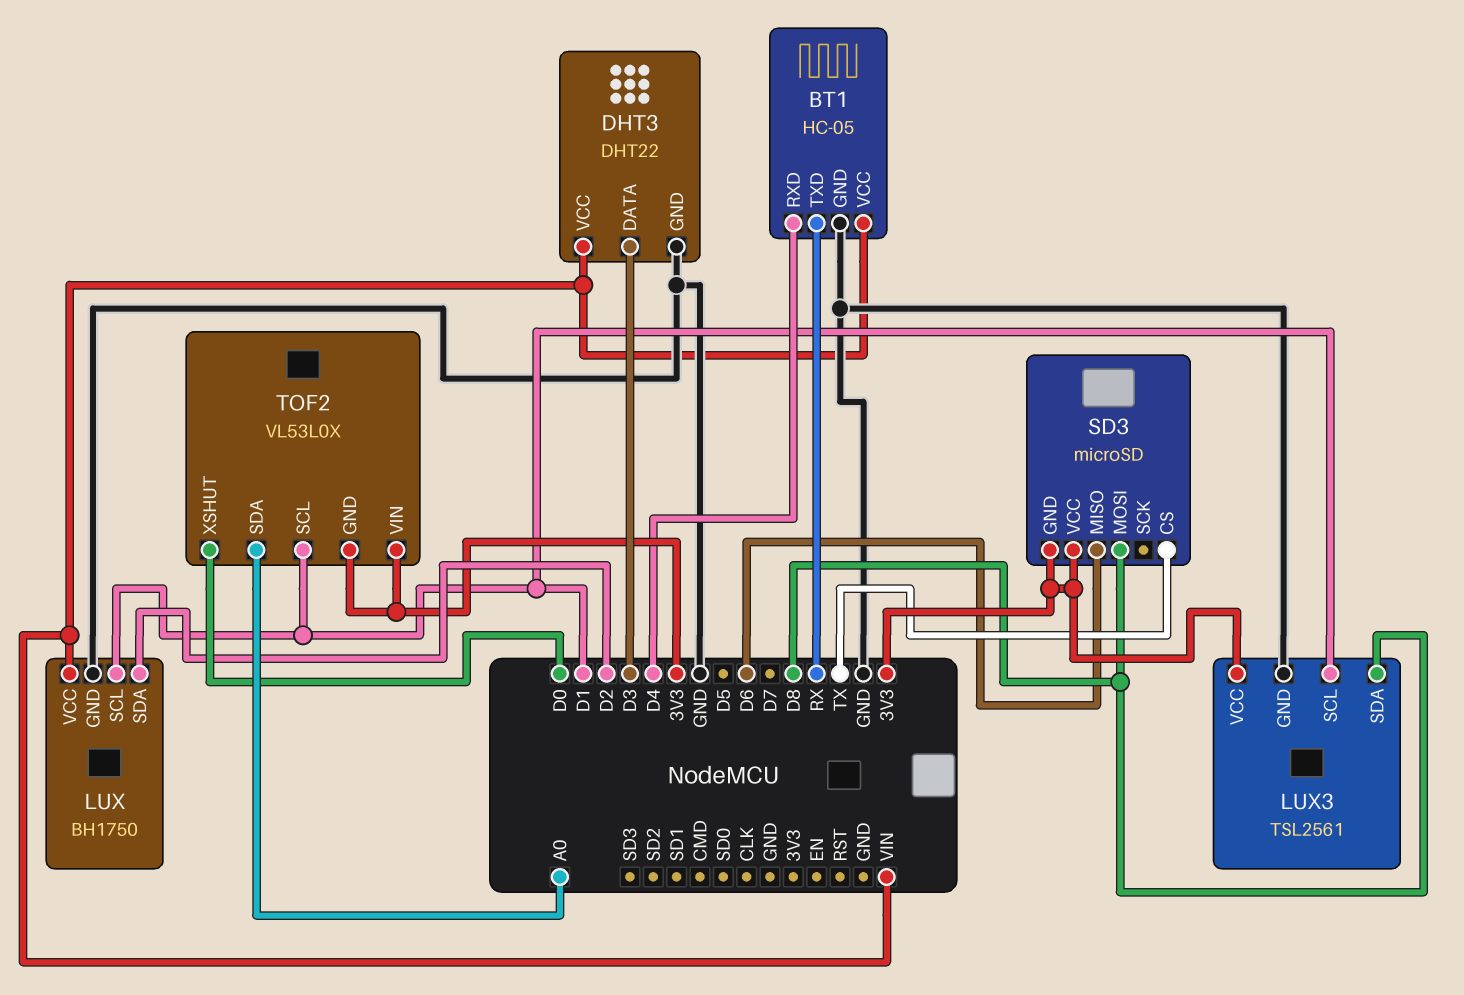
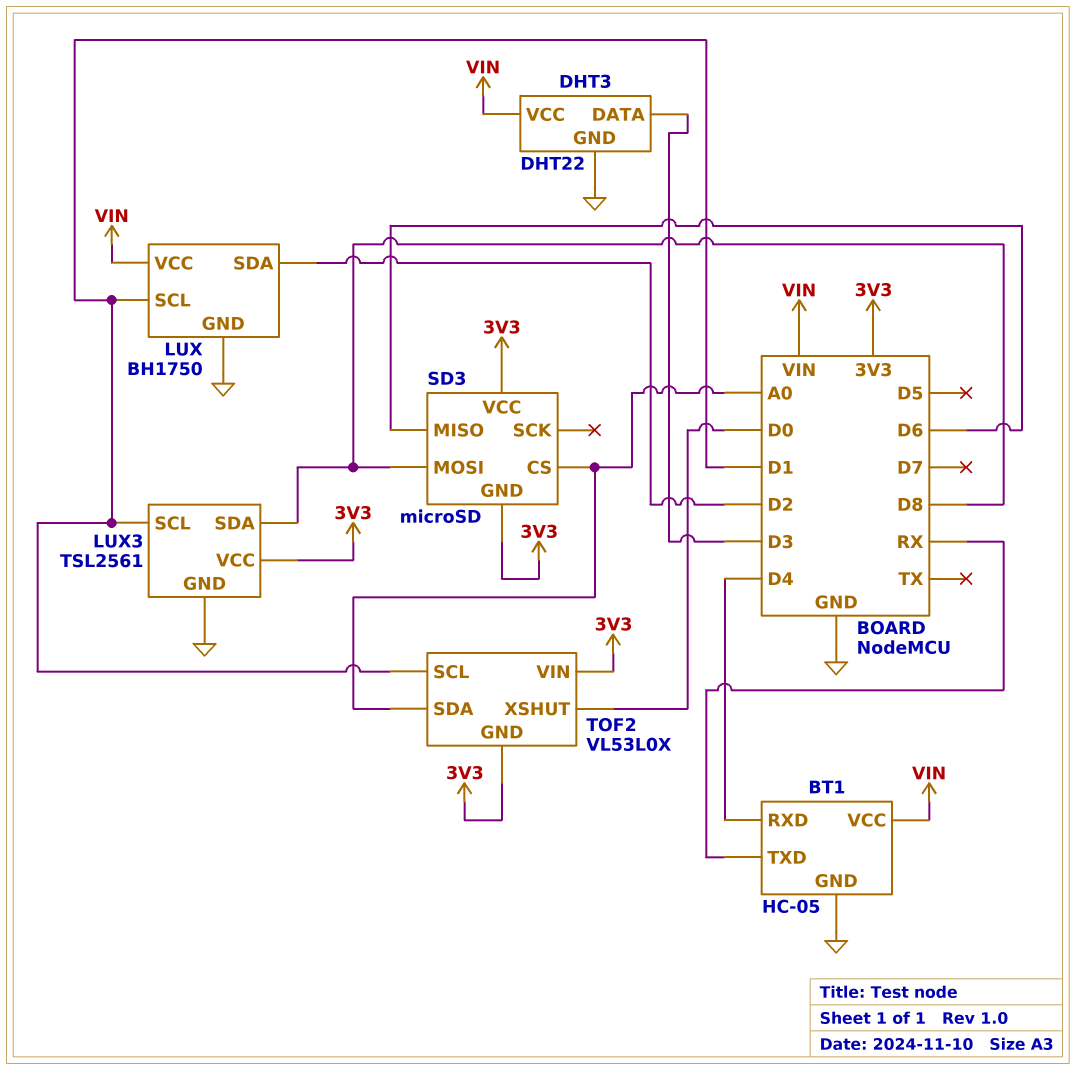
SD3 pin CS: TX -> A0

